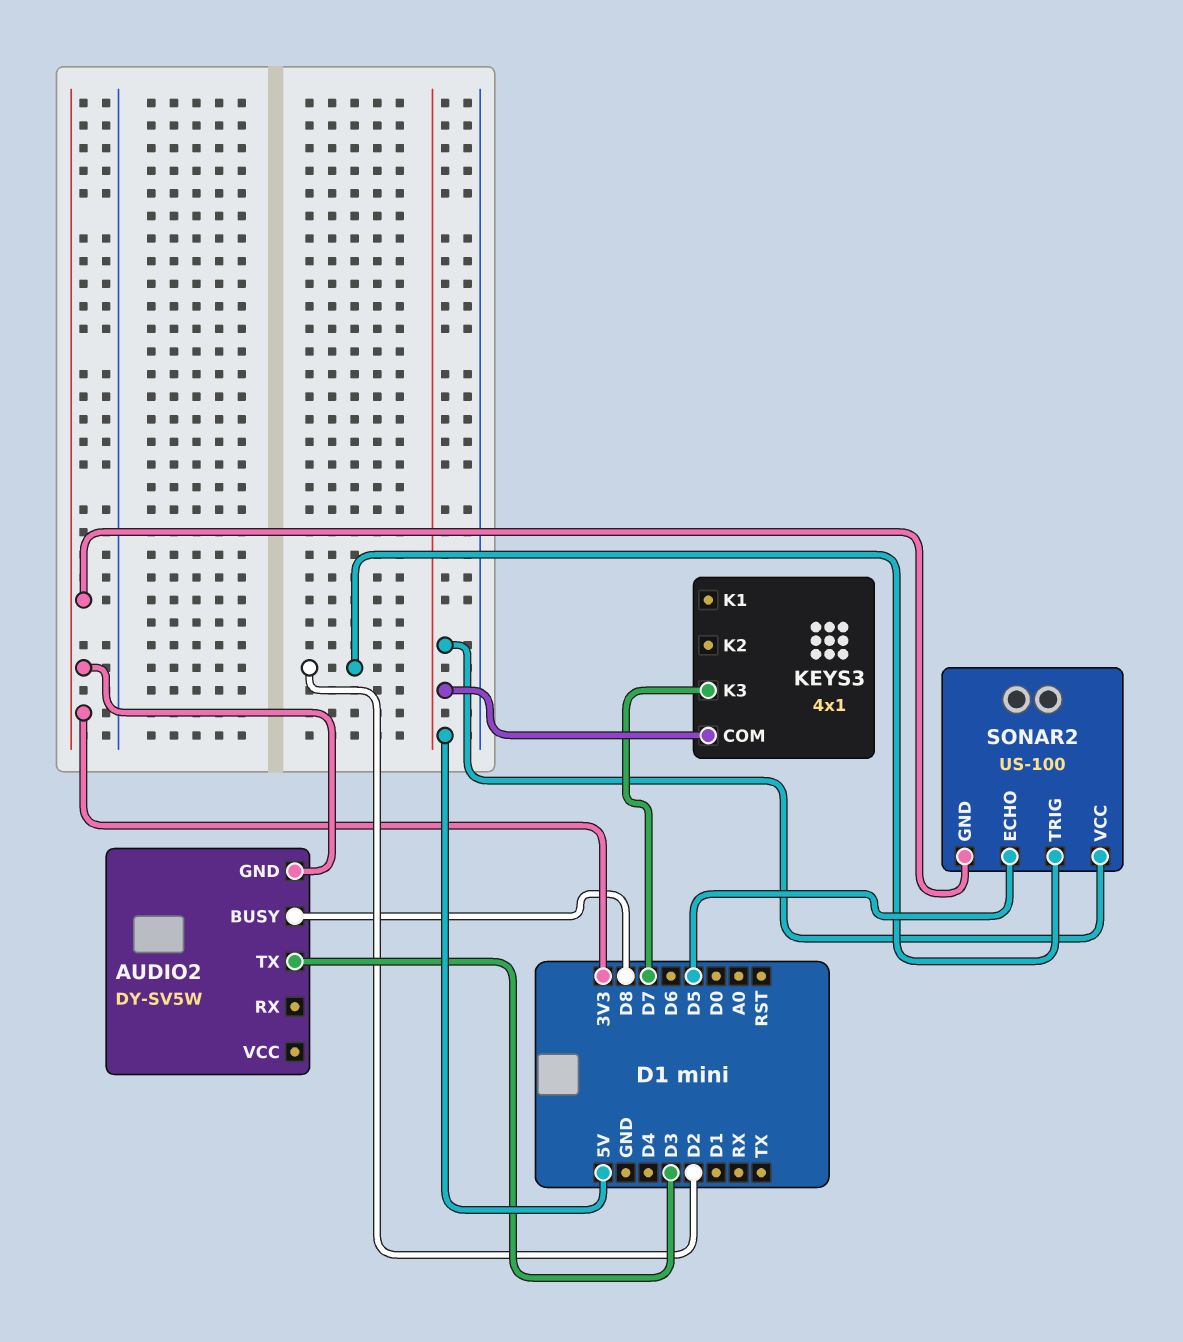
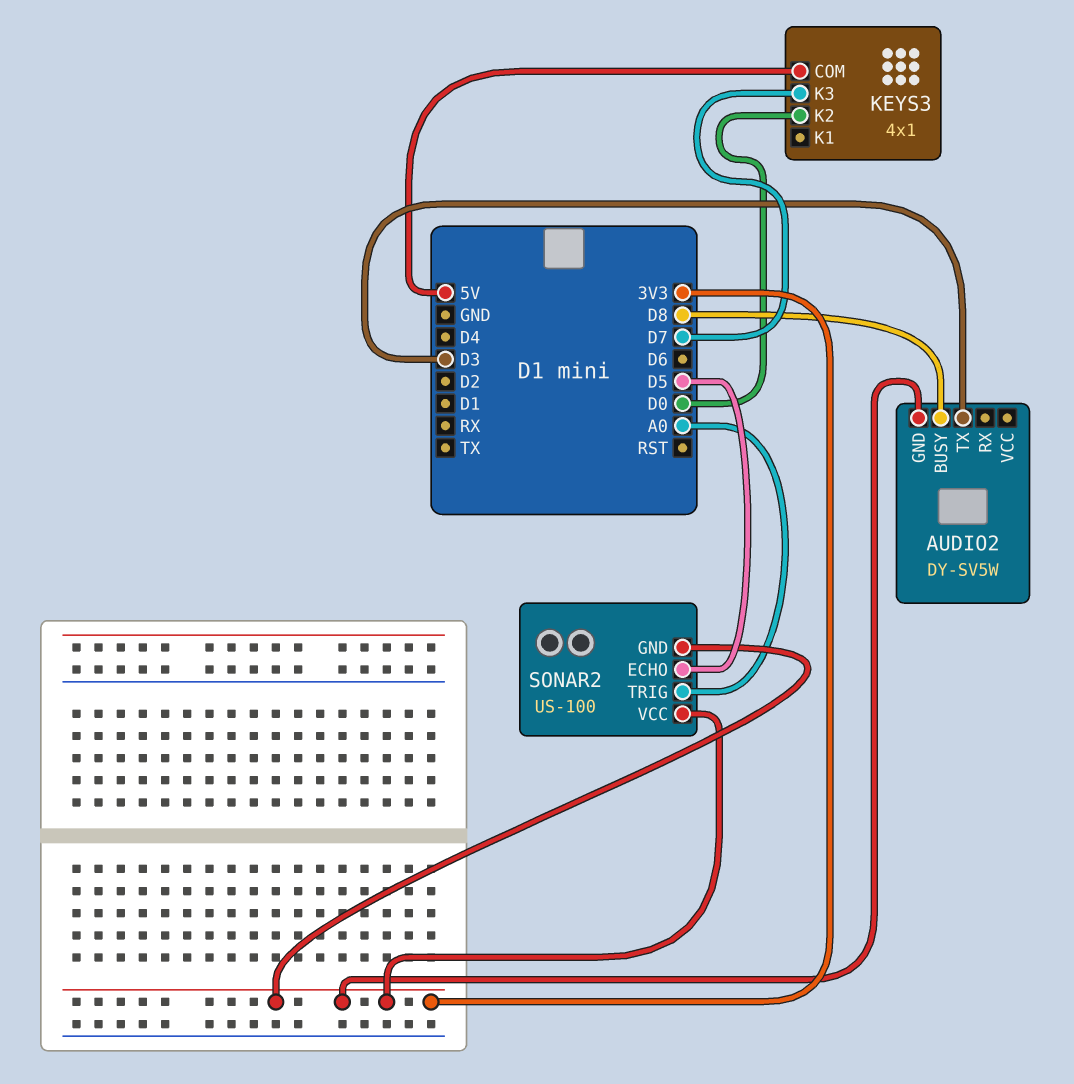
KEYS3 pin K2: none -> D0
SONAR2 pin TRIG: D2 -> A0
SONAR2 pin VCC: 5V -> 3V3

